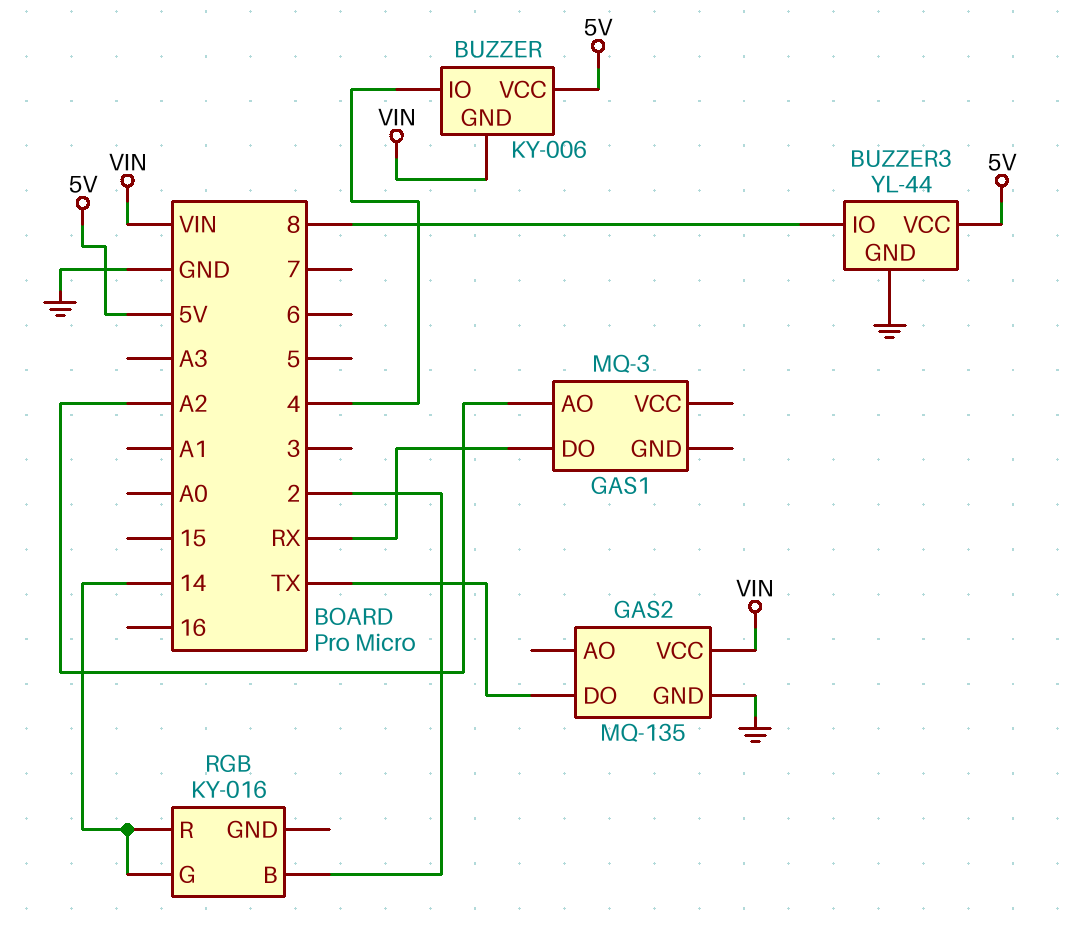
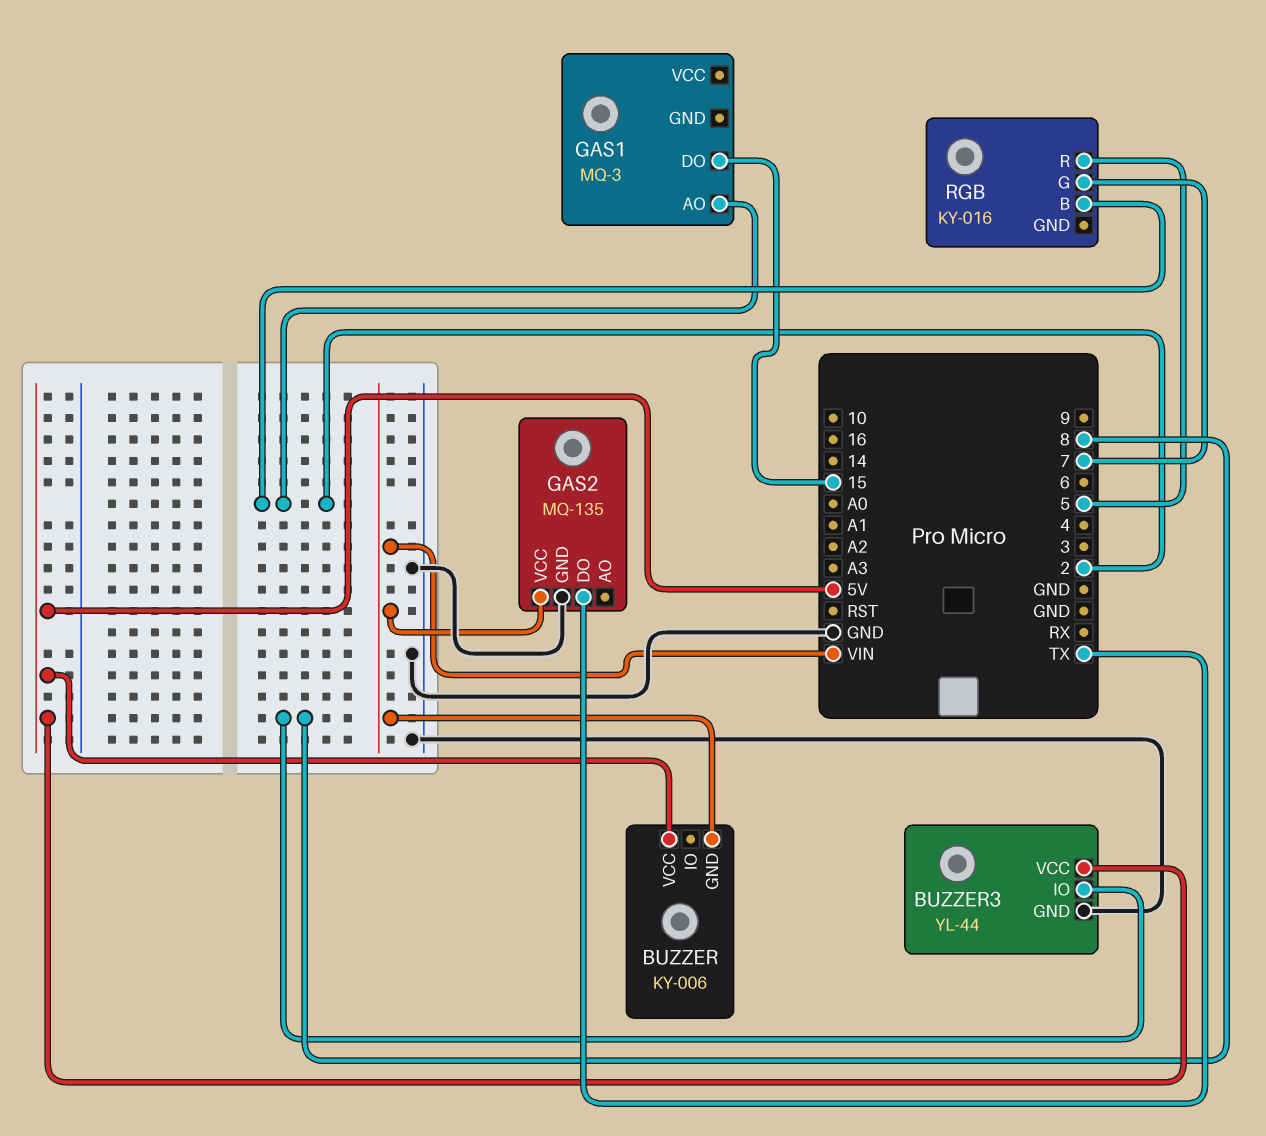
BUZZER pin IO: 4 -> none
GAS1 pin AO: A2 -> 2
GAS1 pin DO: RX -> 15
RGB pin G: 14 -> 7
RGB pin R: 14 -> 5

